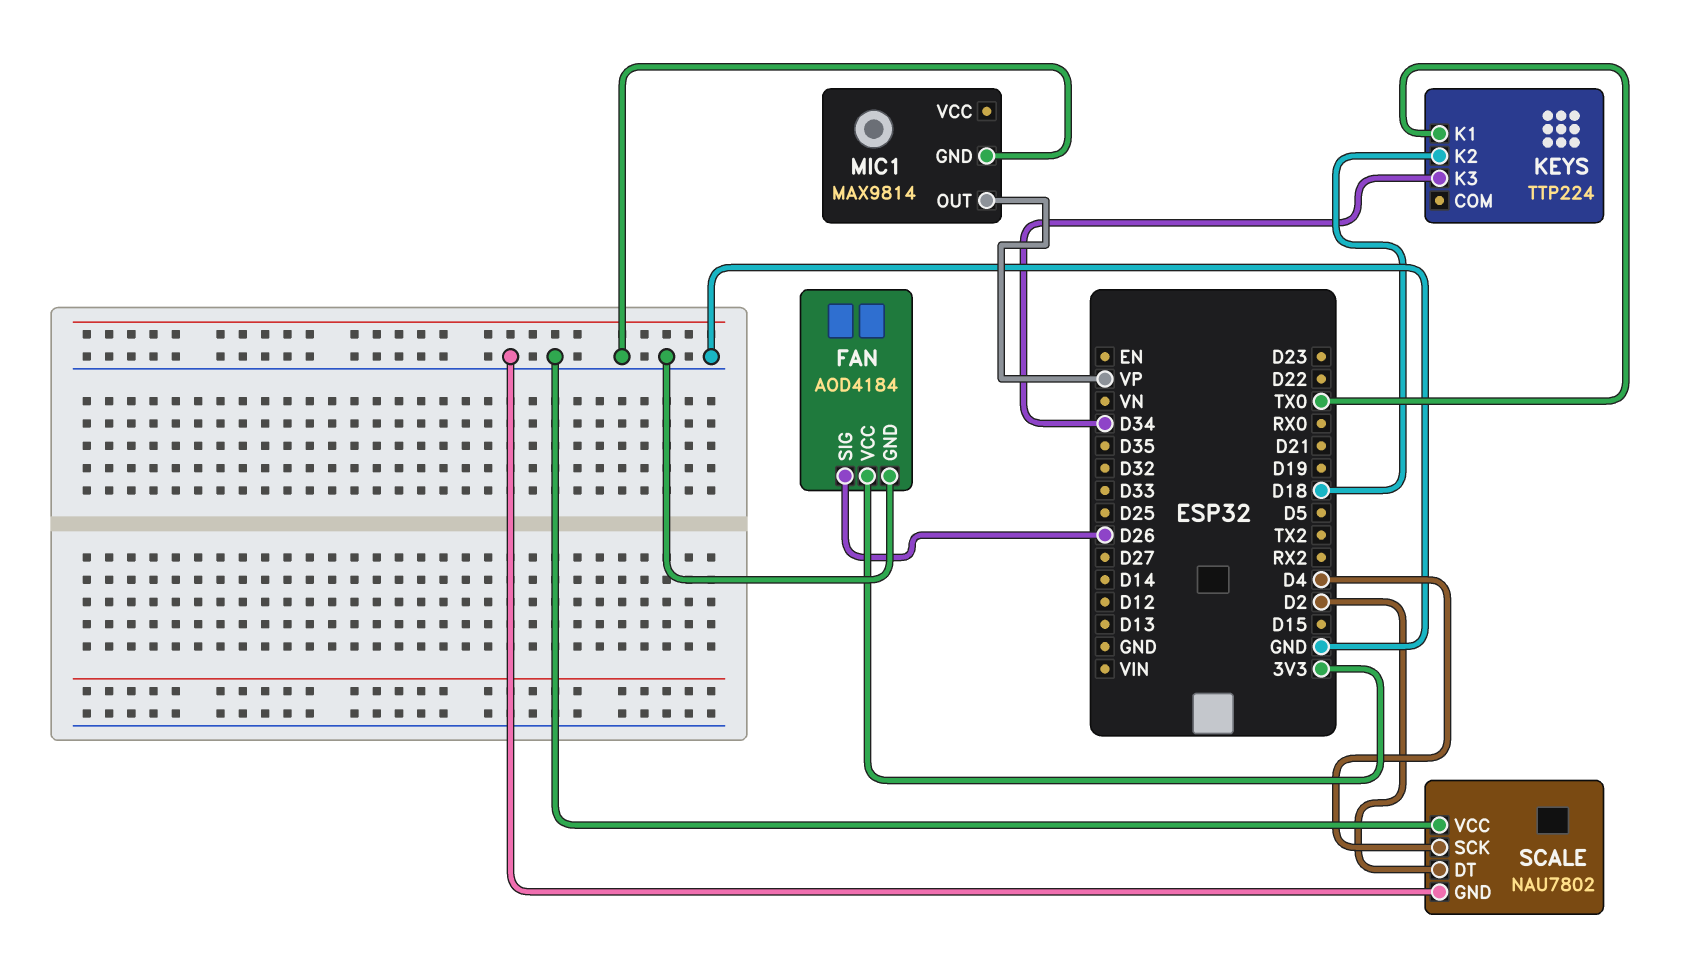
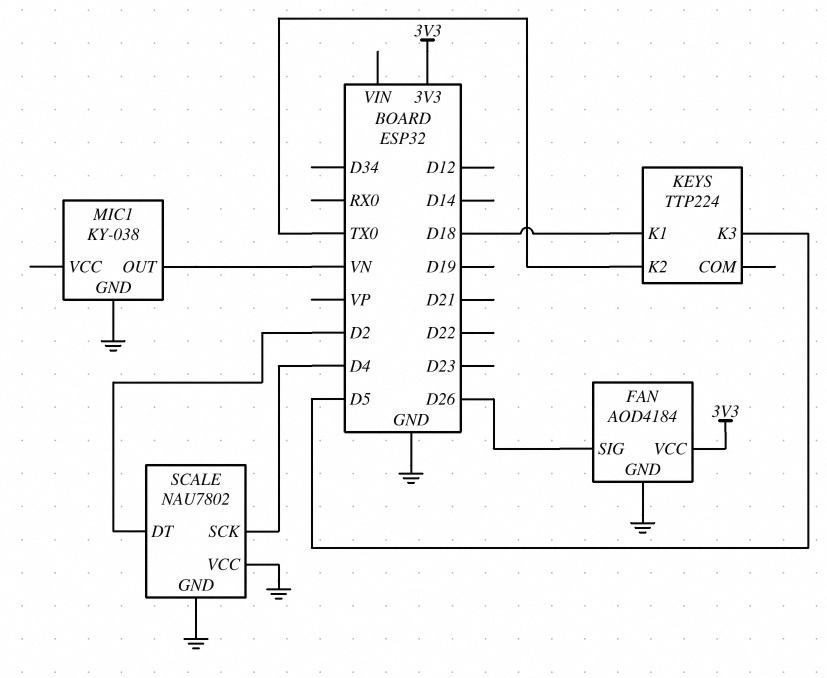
KEYS pin K1: TX0 -> D18
KEYS pin K2: D18 -> TX0
KEYS pin K3: D34 -> D5
MIC1: MAX9814 -> KY-038
MIC1 pin OUT: VP -> VN

